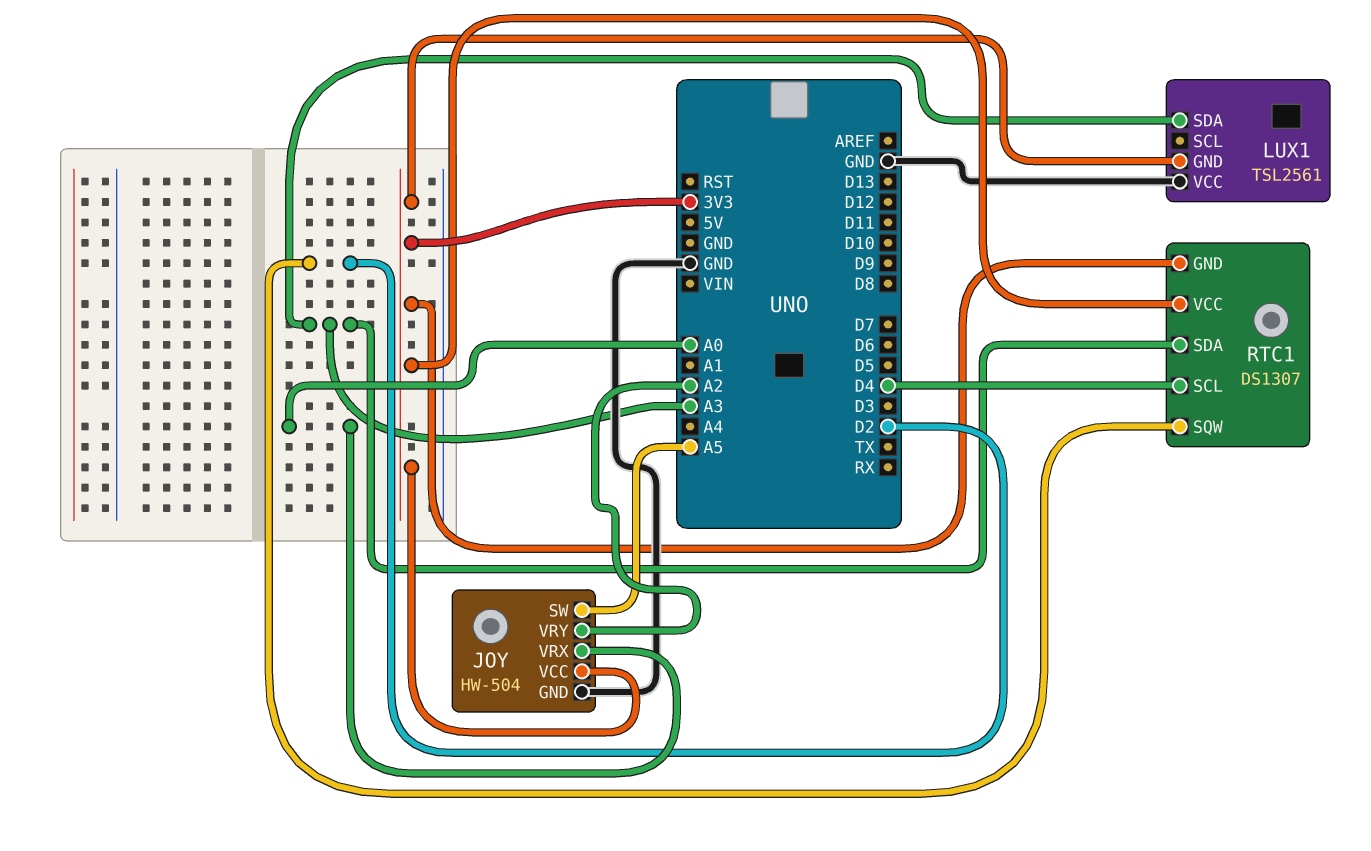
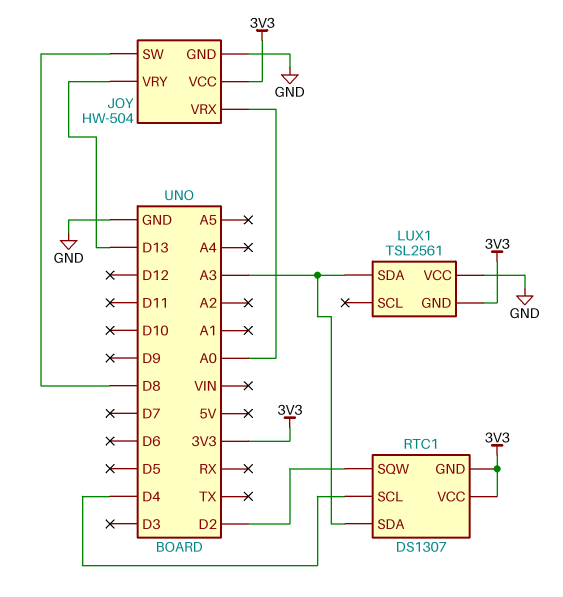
JOY pin SW: A5 -> D8
JOY pin VRY: A2 -> D13

